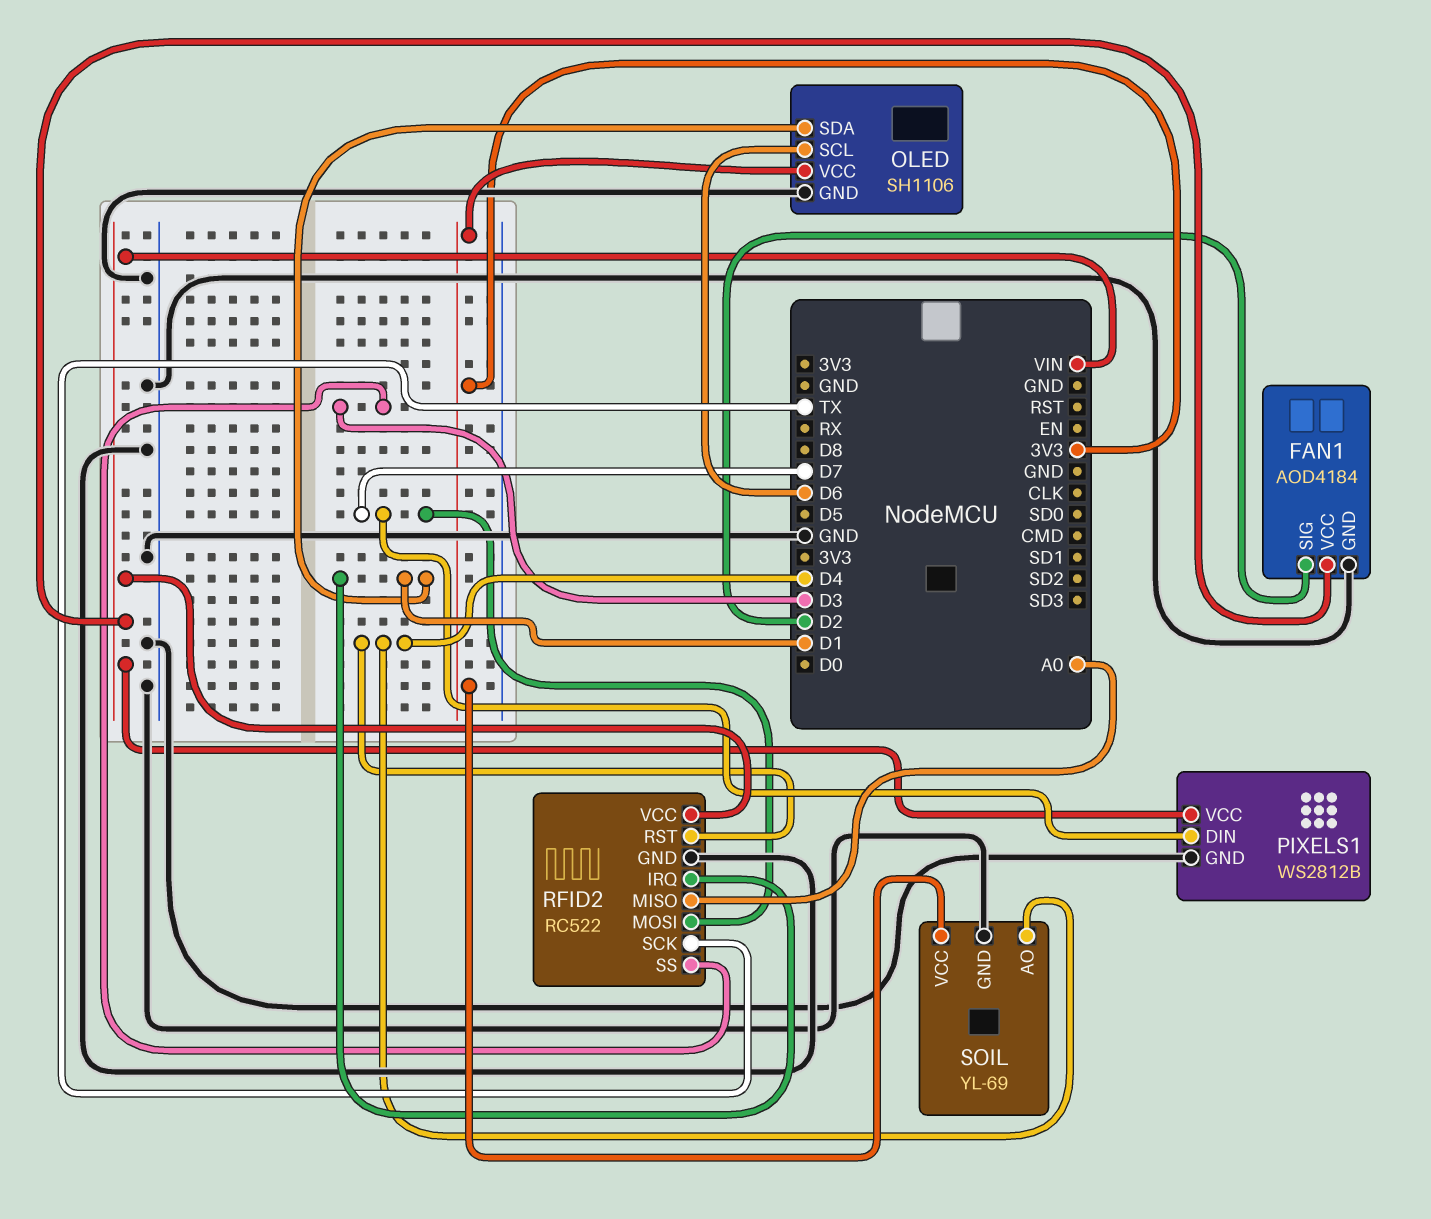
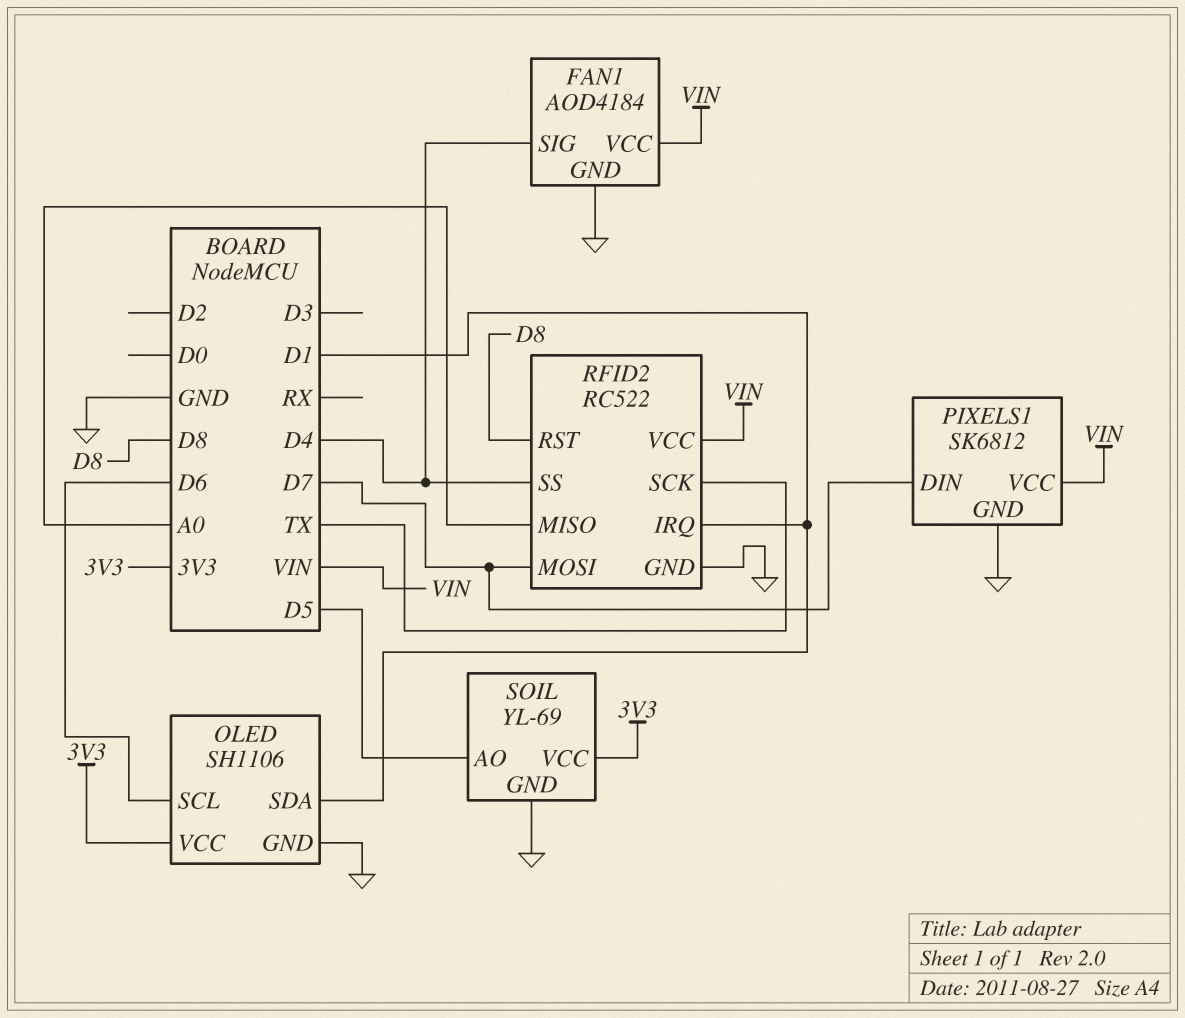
FAN1 pin SIG: D2 -> D4
PIXELS1: WS2812B -> SK6812
RFID2 pin RST: D4 -> D8
RFID2 pin SS: D3 -> D4
SOIL pin AO: D4 -> D5

